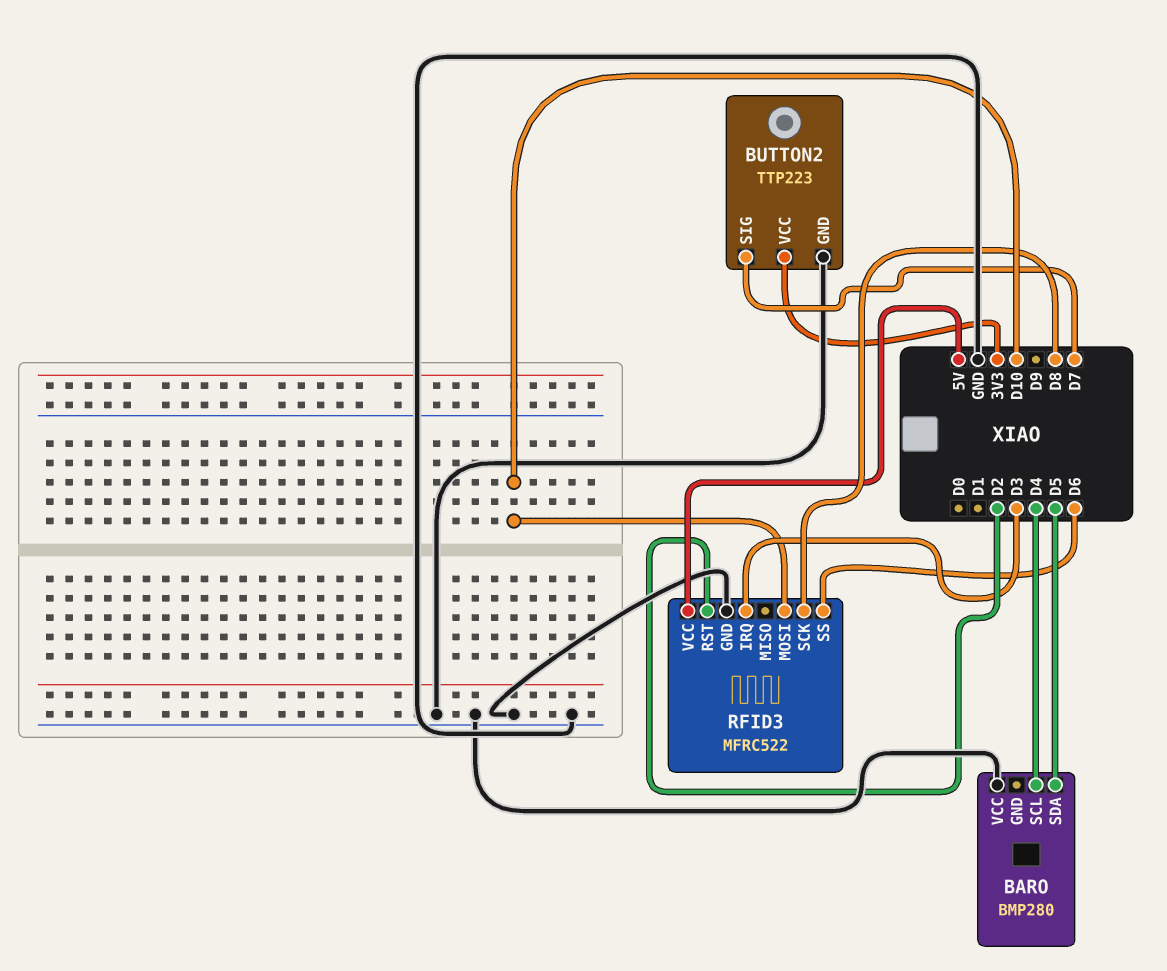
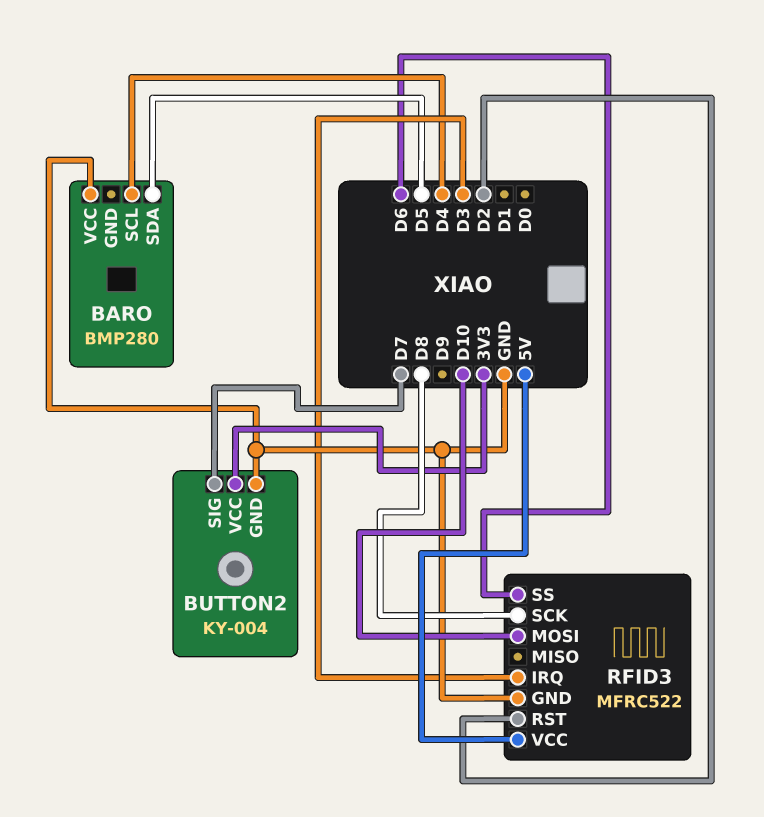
BUTTON2: TTP223 -> KY-004

